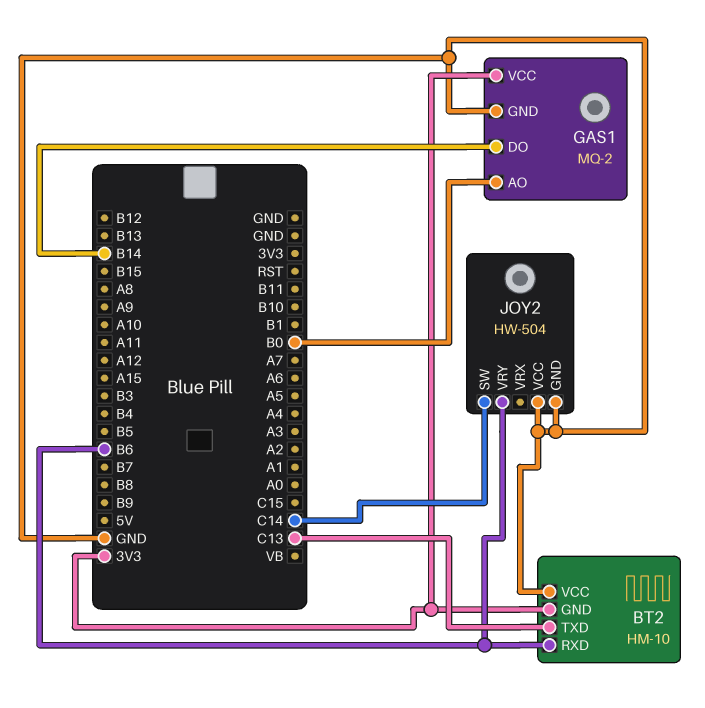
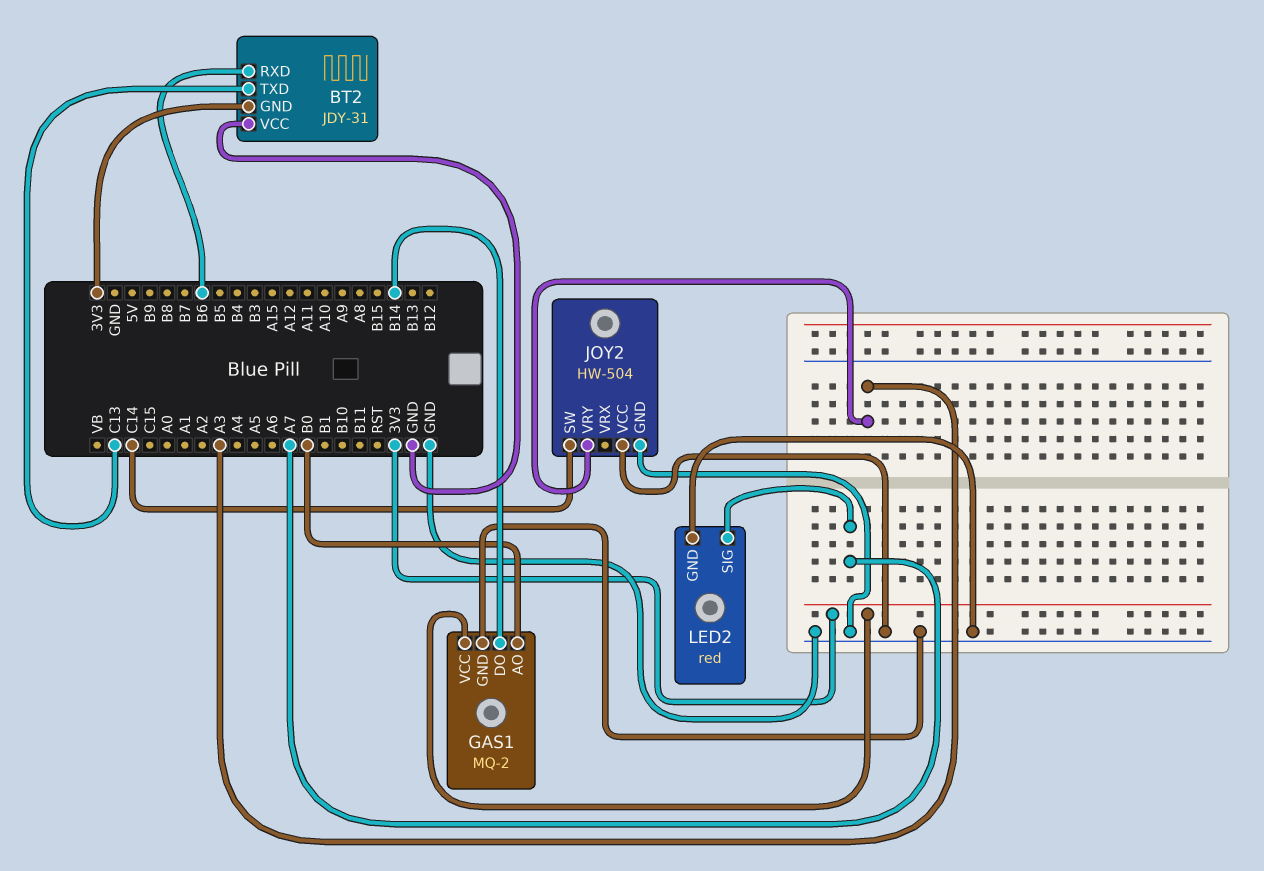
BT2: HM-10 -> JDY-31
JOY2 pin VRY: B6 -> A3
LED2: none -> red
LED2 pin GND: none -> GND
LED2 pin SIG: none -> A7

